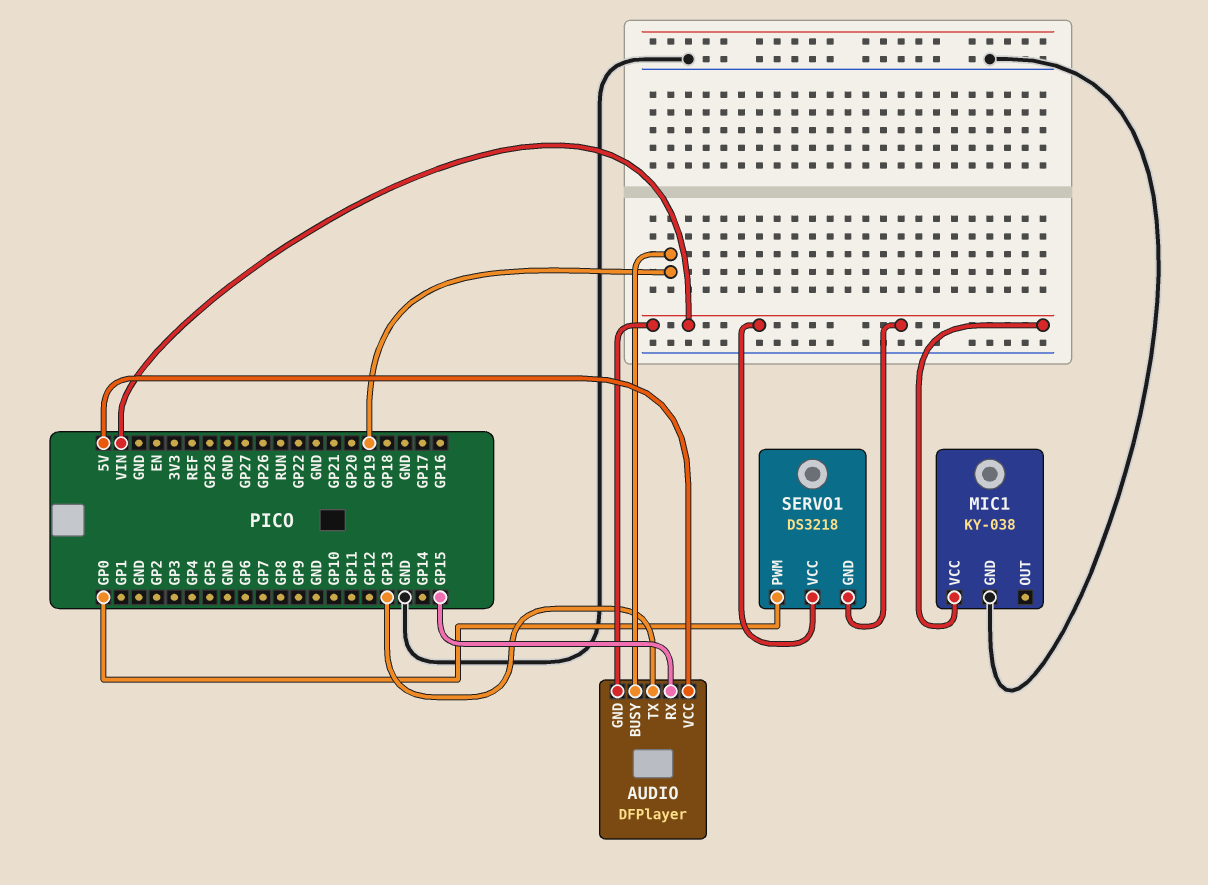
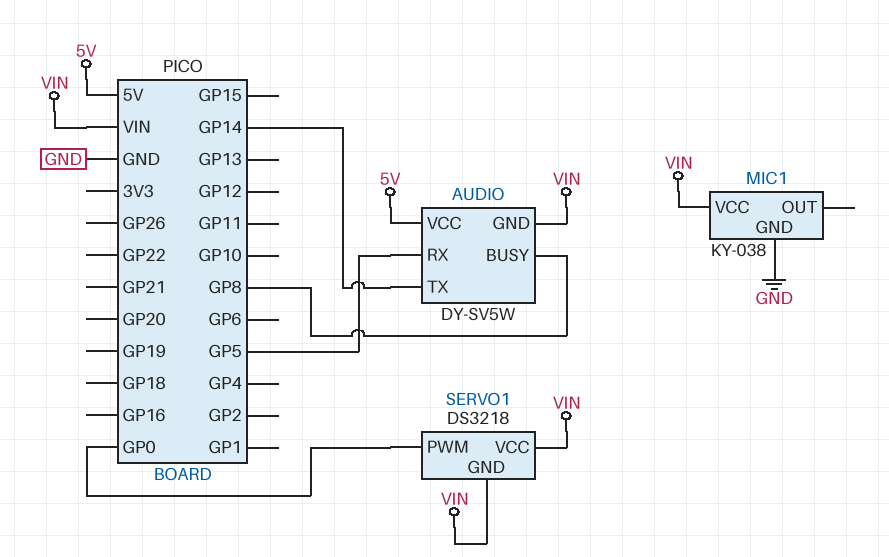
AUDIO: DFPlayer -> DY-SV5W
AUDIO pin BUSY: GP19 -> GP8
AUDIO pin RX: GP15 -> GP5
AUDIO pin TX: GP13 -> GP14

